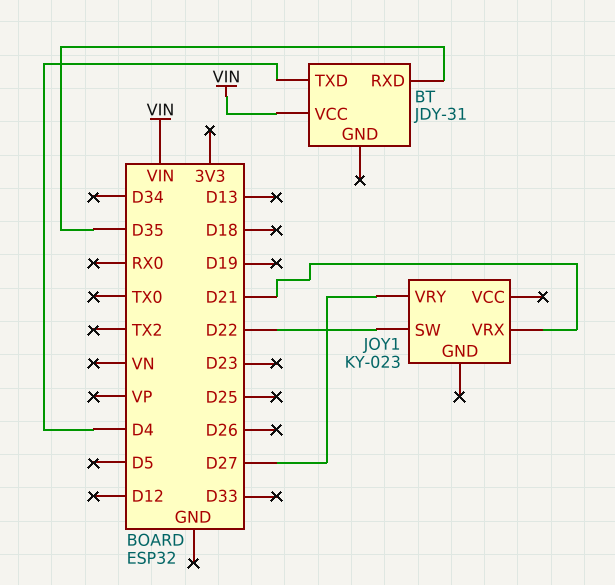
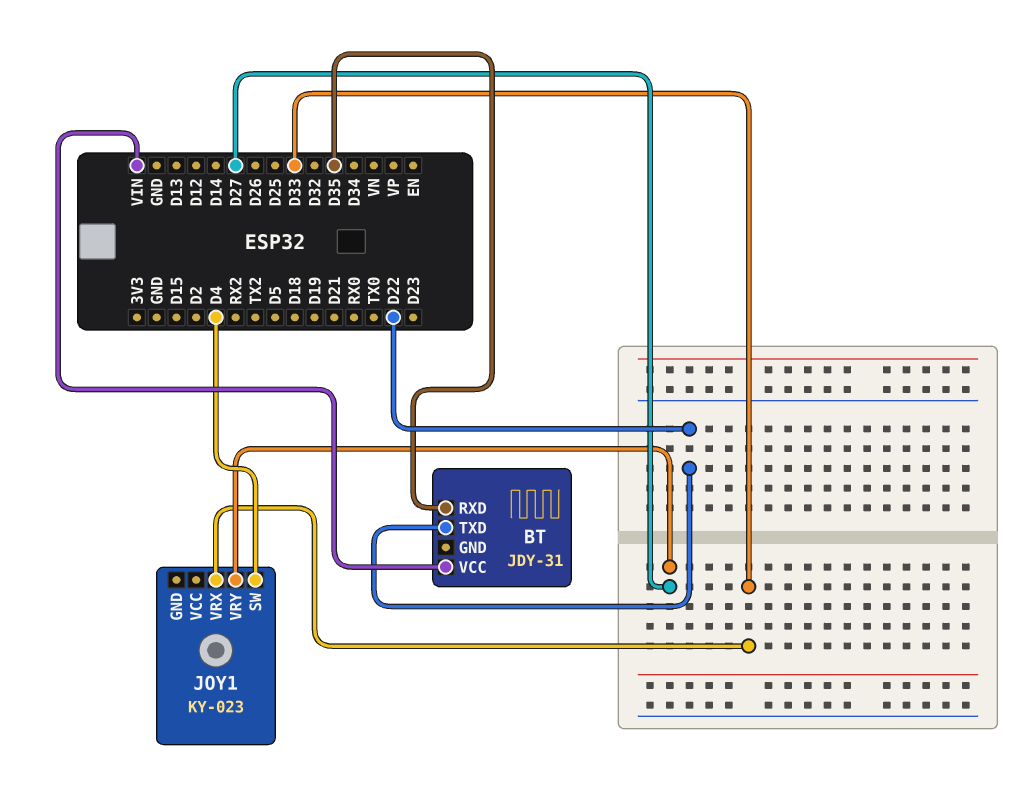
BT pin TXD: D4 -> D22
JOY1 pin SW: D22 -> D4
JOY1 pin VRX: D21 -> D33

